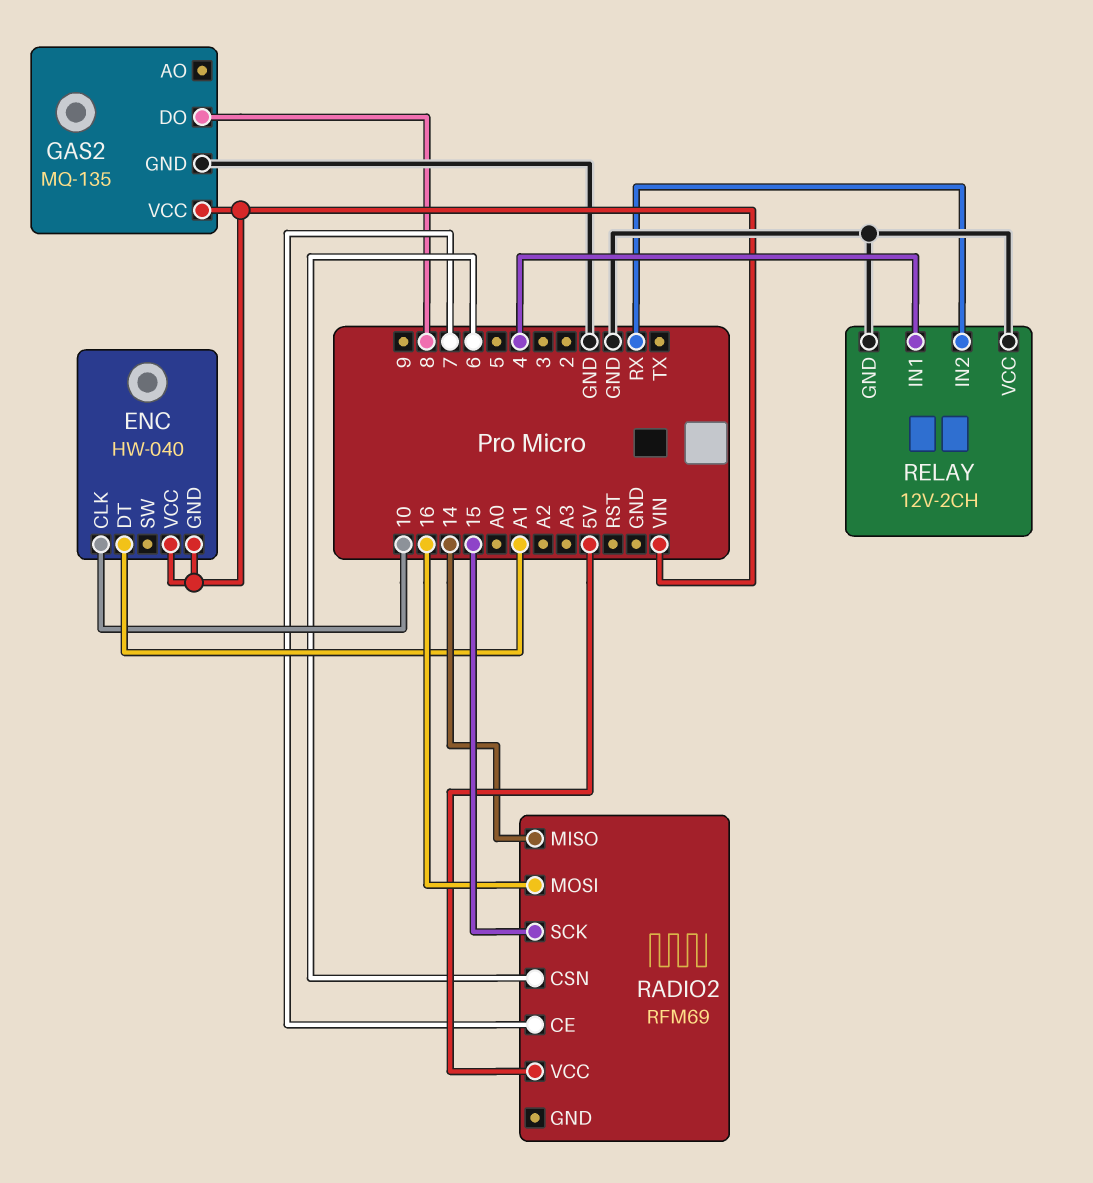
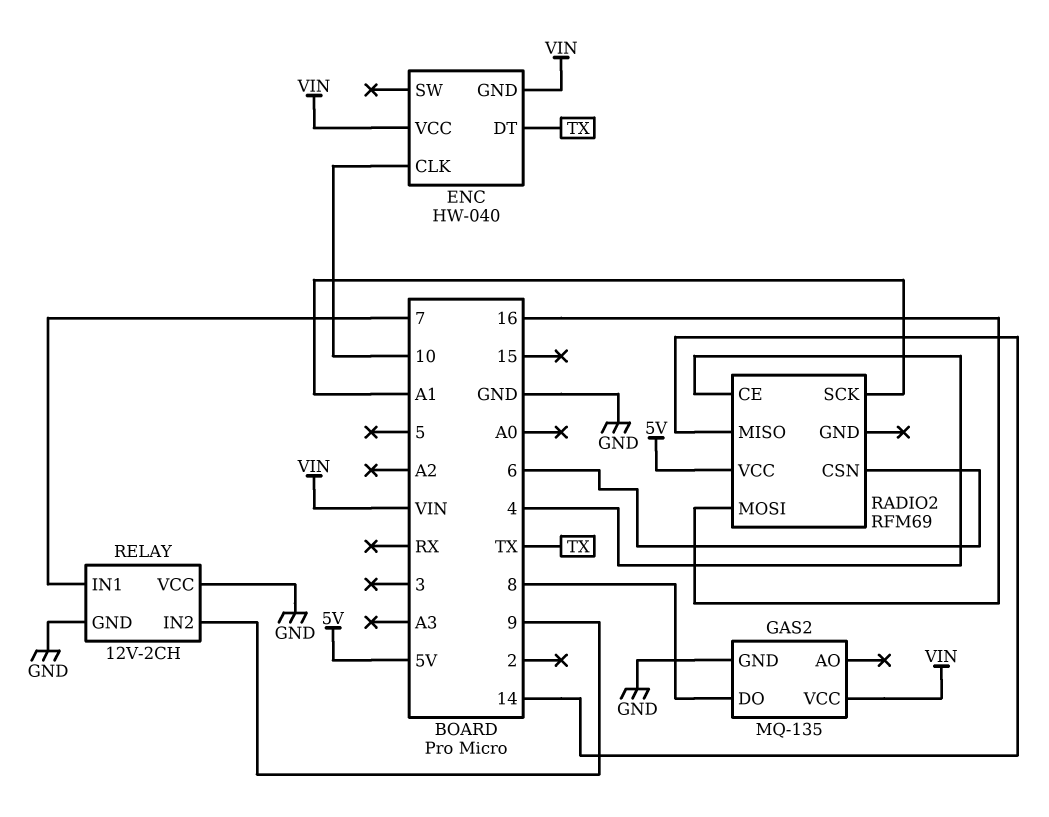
ENC pin DT: A1 -> TX
RADIO2 pin CE: 7 -> 4
RADIO2 pin SCK: 15 -> A1
RELAY pin IN1: 4 -> 7
RELAY pin IN2: RX -> 9

